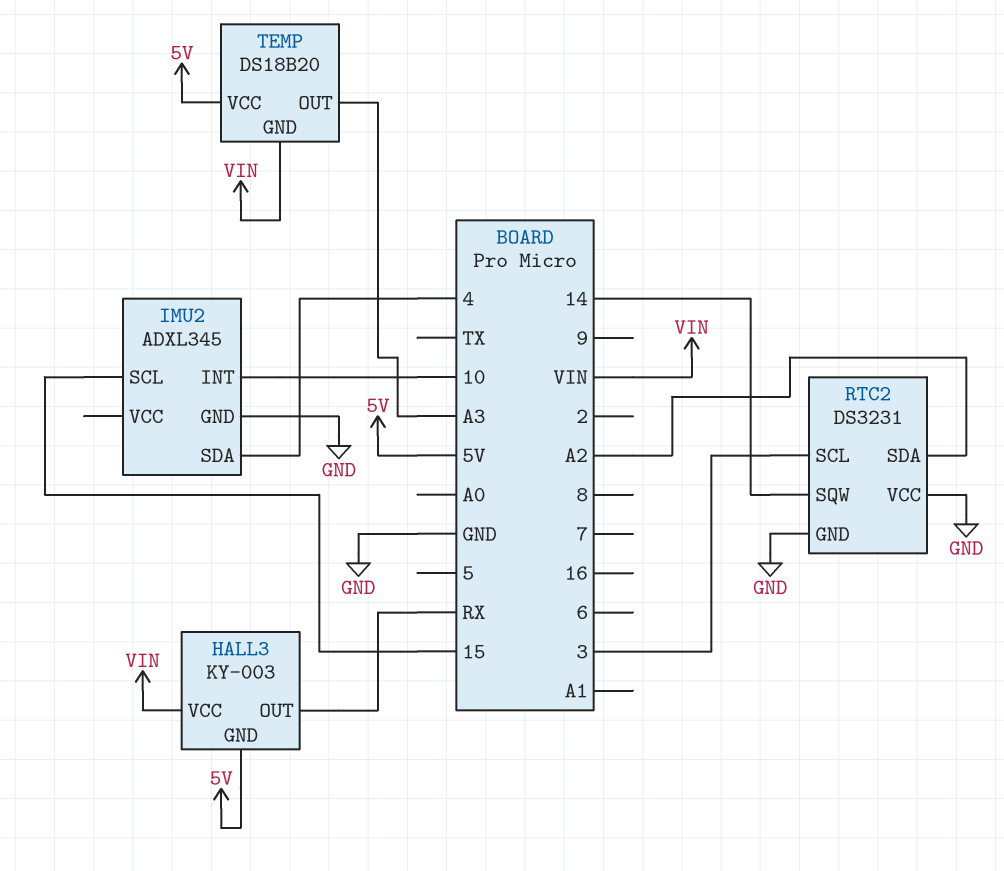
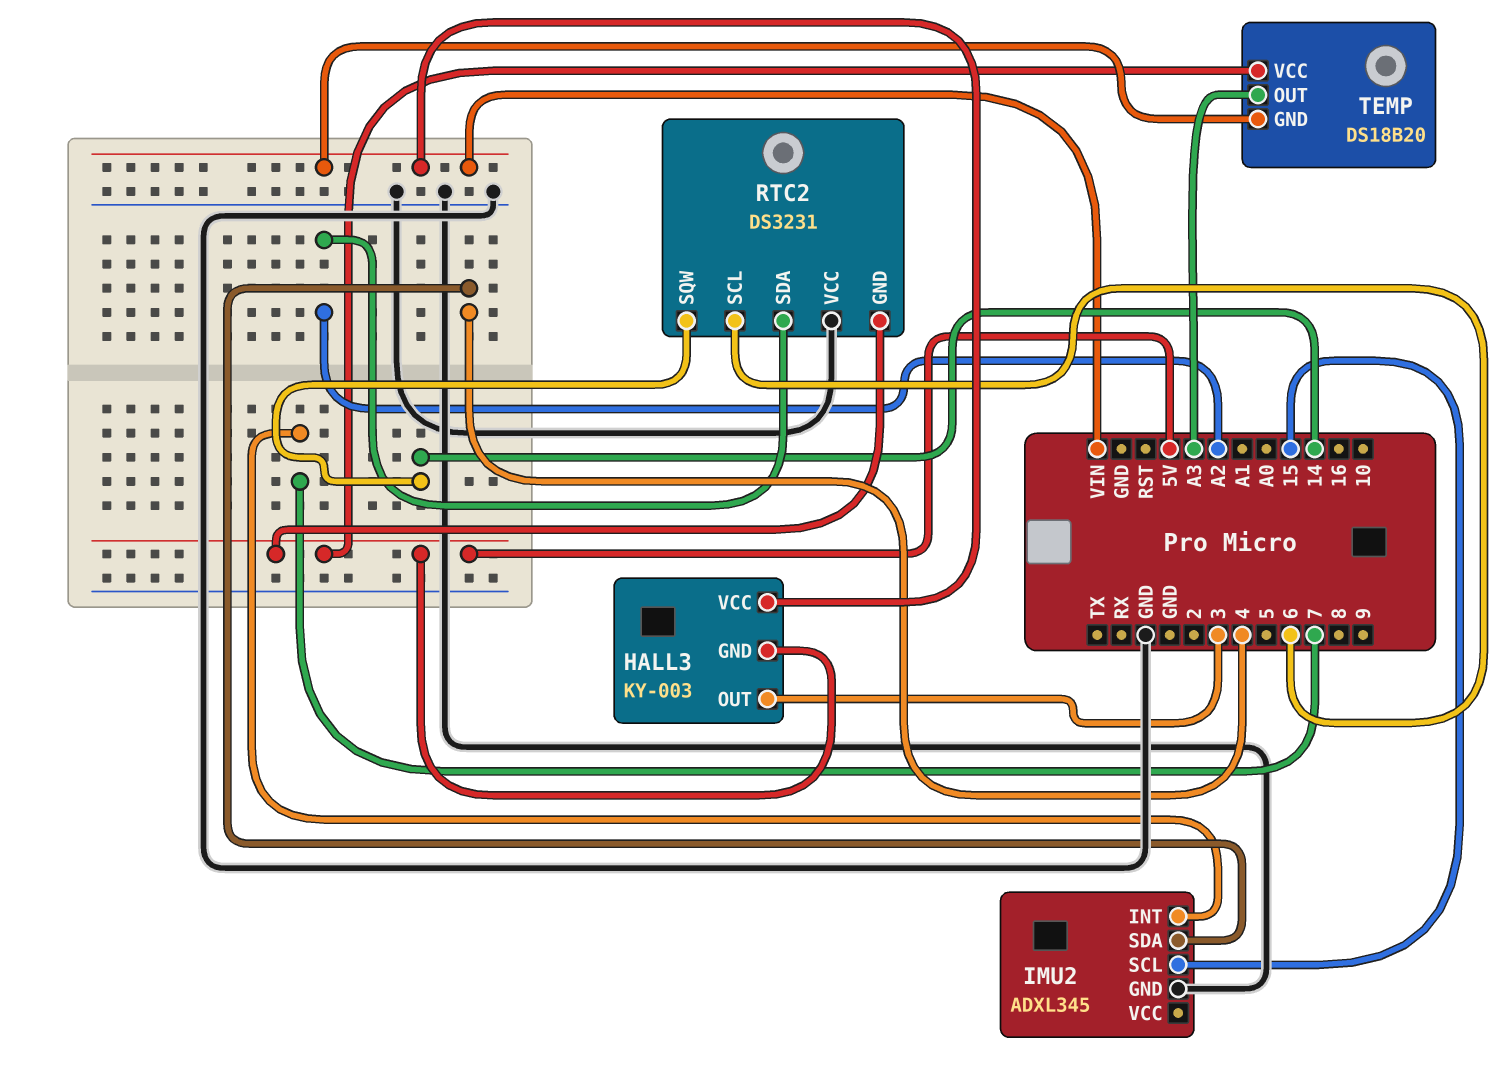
HALL3 pin OUT: RX -> 3
IMU2 pin INT: 10 -> 7
RTC2 pin GND: GND -> 5V
RTC2 pin SCL: 3 -> 6

